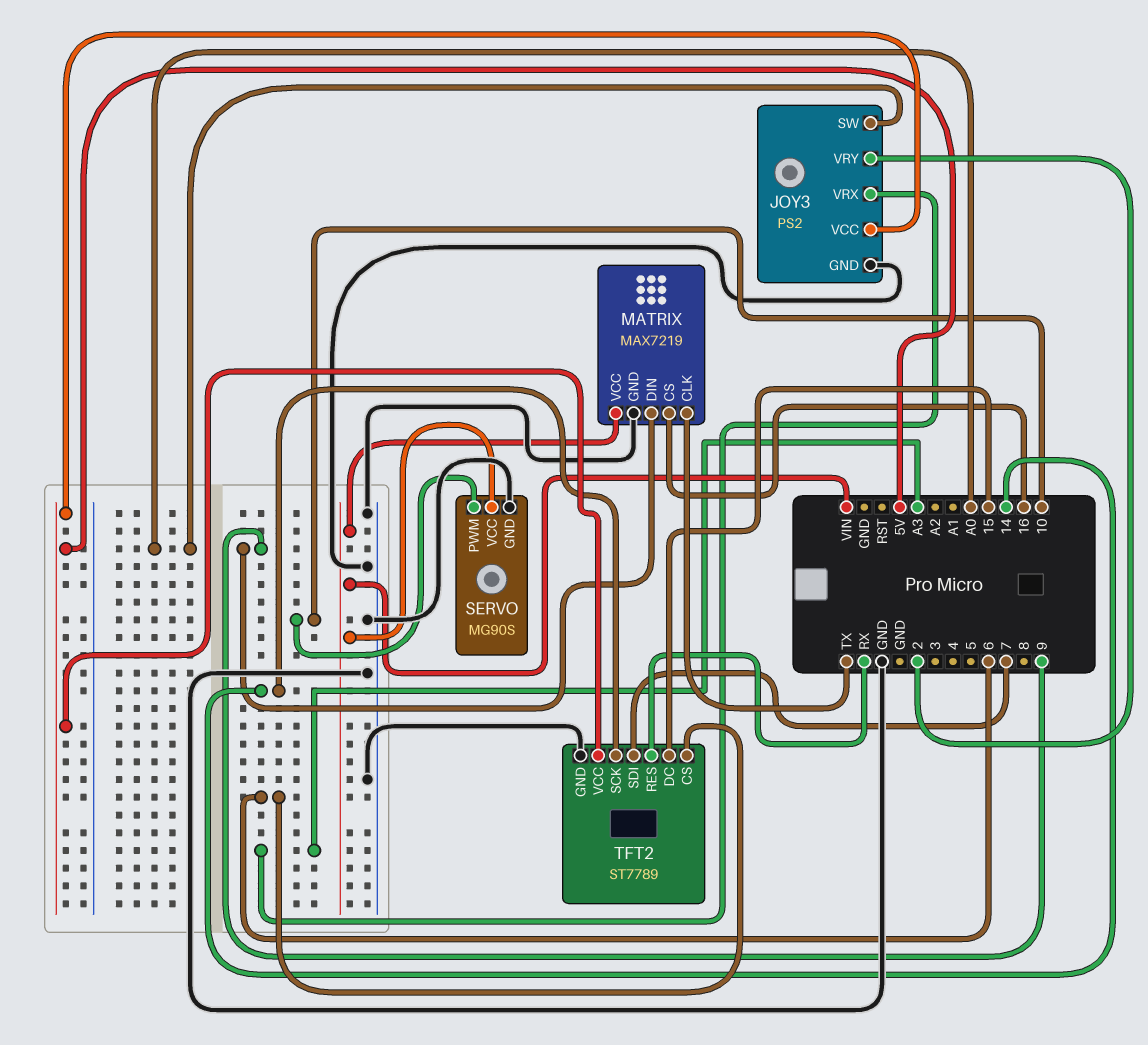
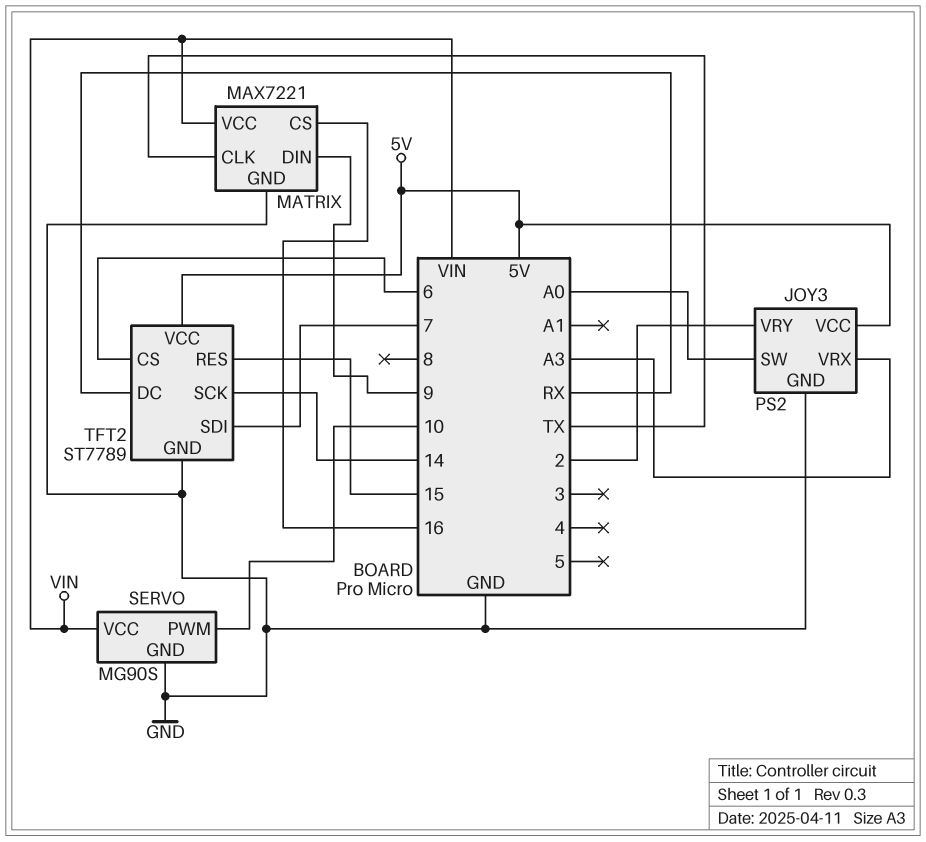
MATRIX: MAX7219 -> MAX7221
TFT2 pin DC: 15 -> RX
TFT2 pin RES: RX -> 15

